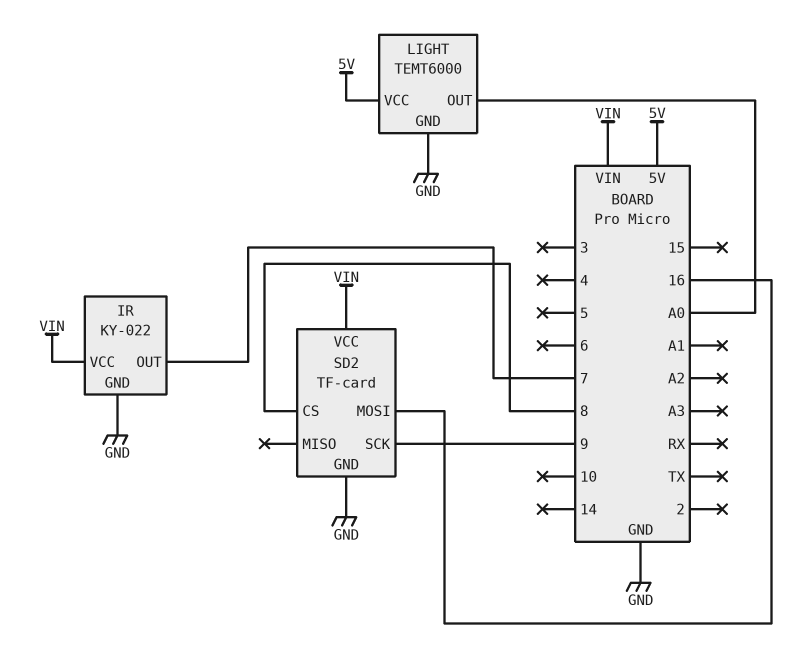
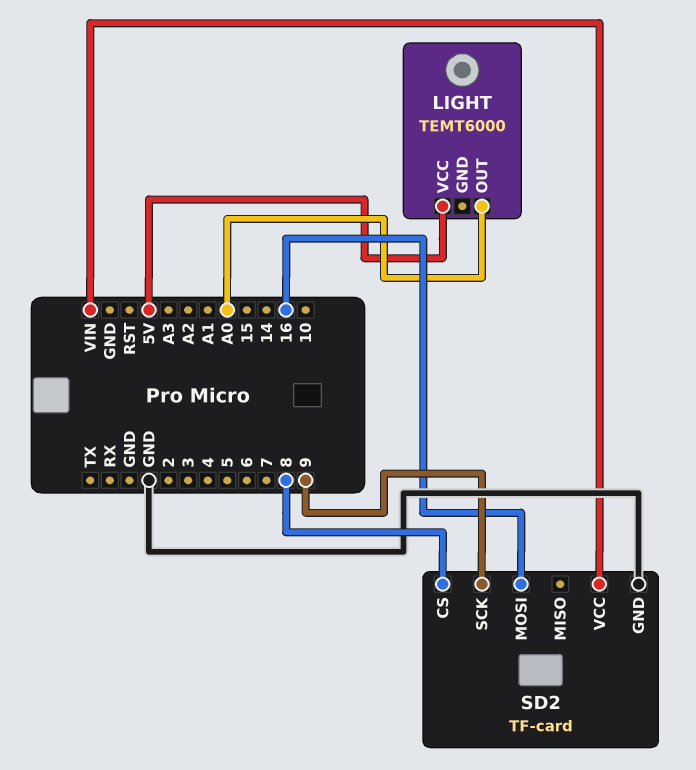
IR: KY-022 -> none
IR pin GND: GND -> none
IR pin OUT: 7 -> none
IR pin VCC: VIN -> none
LIGHT pin GND: GND -> none

